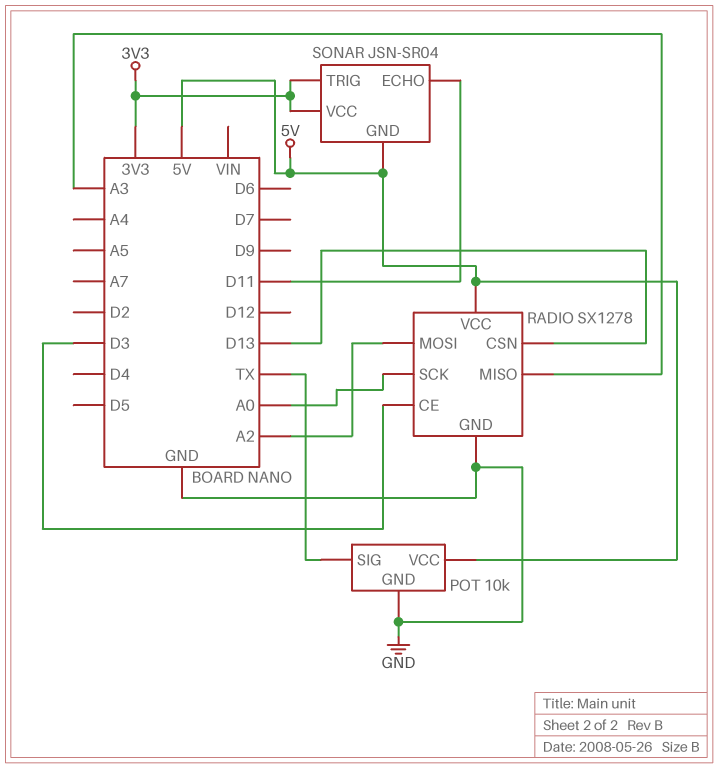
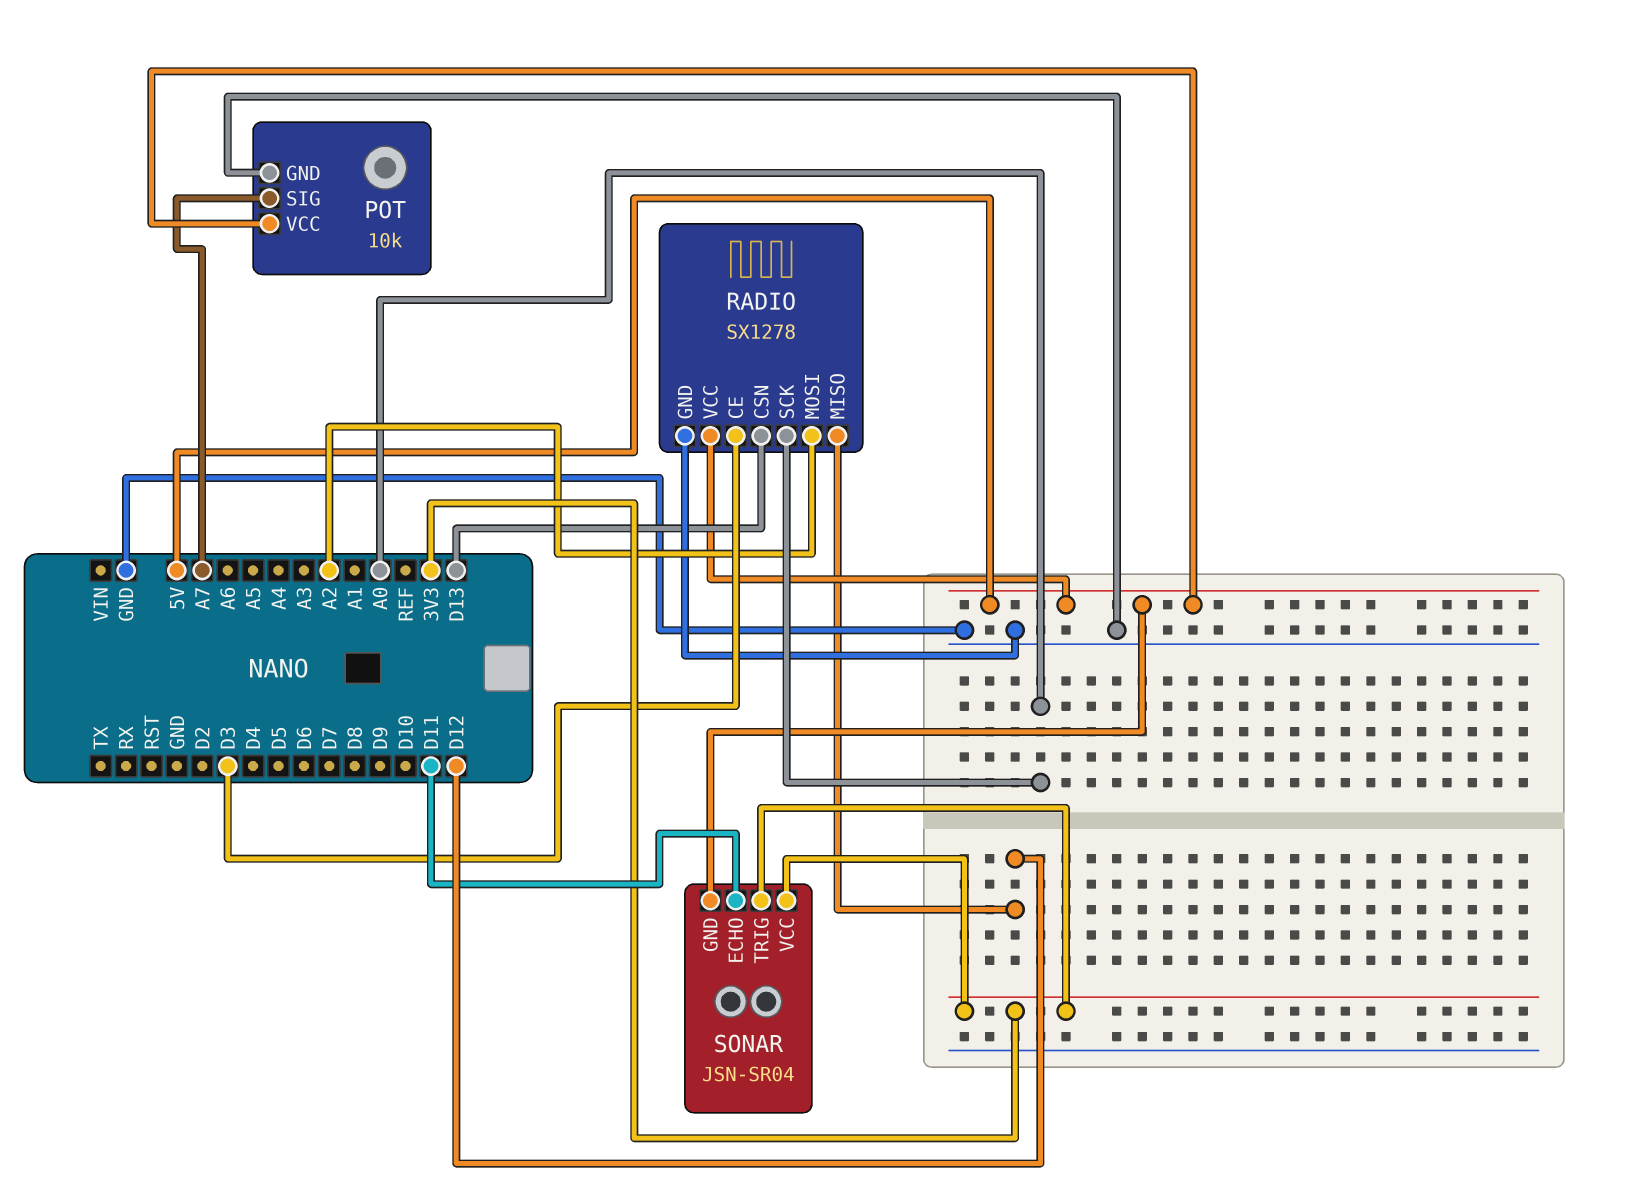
POT pin SIG: TX -> A7
RADIO pin MISO: A3 -> D12

